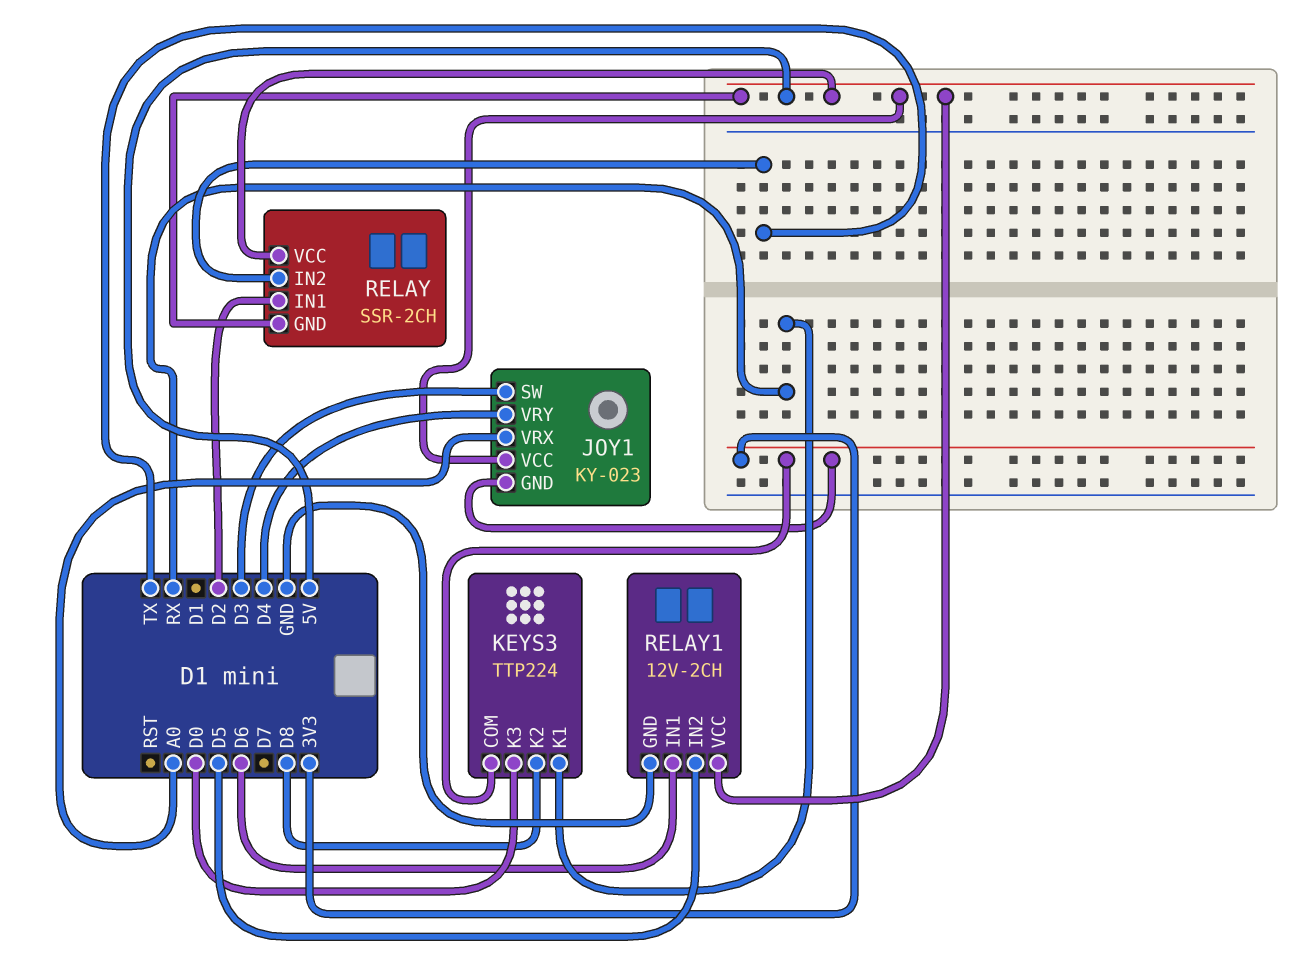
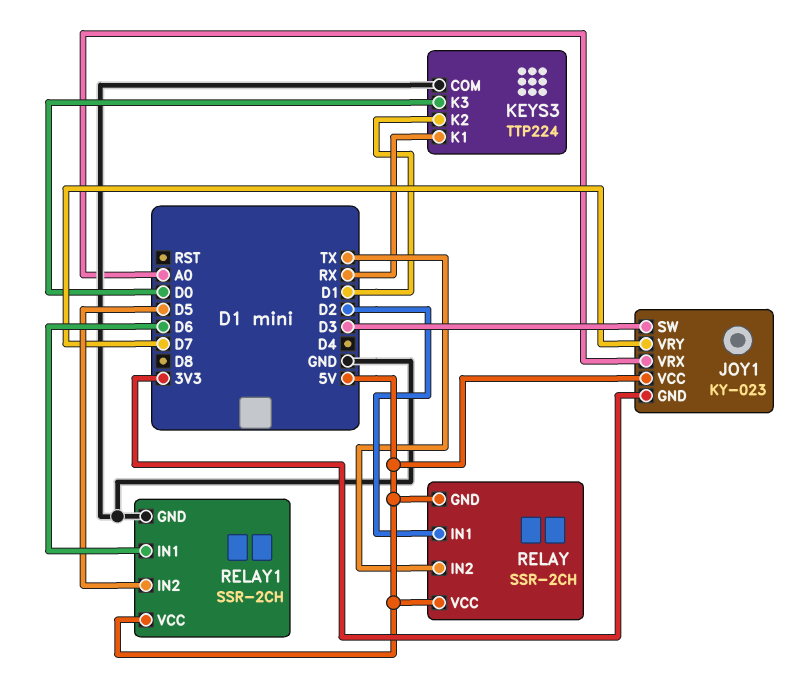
JOY1 pin VRY: D4 -> D7
KEYS3 pin COM: 3V3 -> GND
KEYS3 pin K2: D8 -> D1
RELAY1: 12V-2CH -> SSR-2CH

